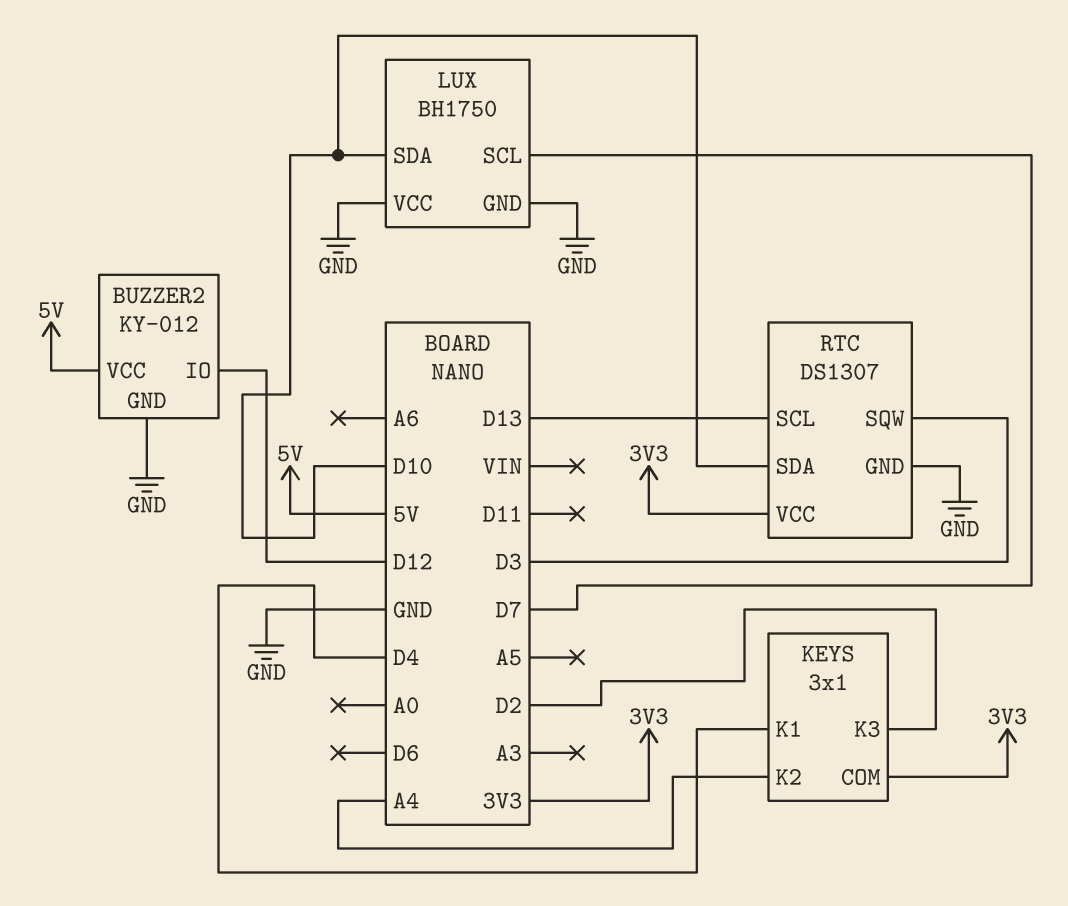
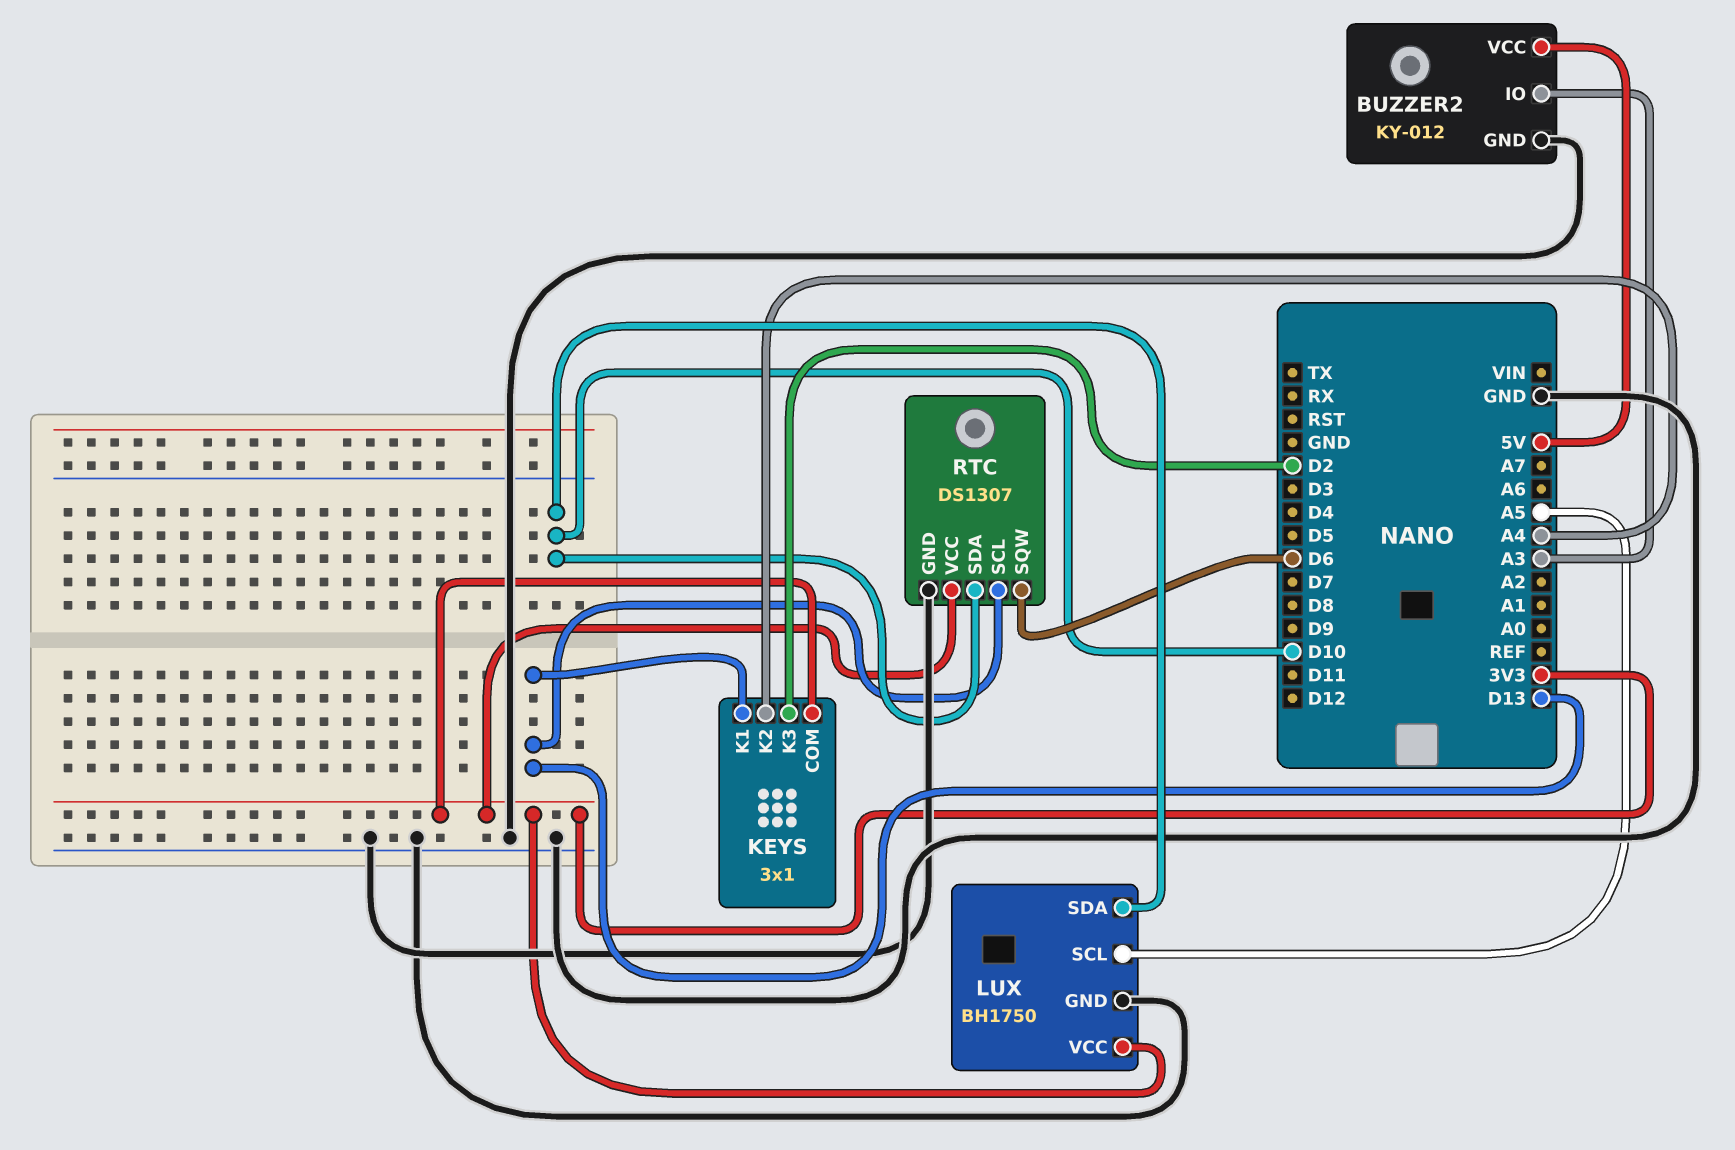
BUZZER2 pin IO: D12 -> A3
KEYS pin K1: D4 -> D13
LUX pin SCL: D7 -> A5
LUX pin VCC: GND -> 3V3
RTC pin SQW: D3 -> D6

